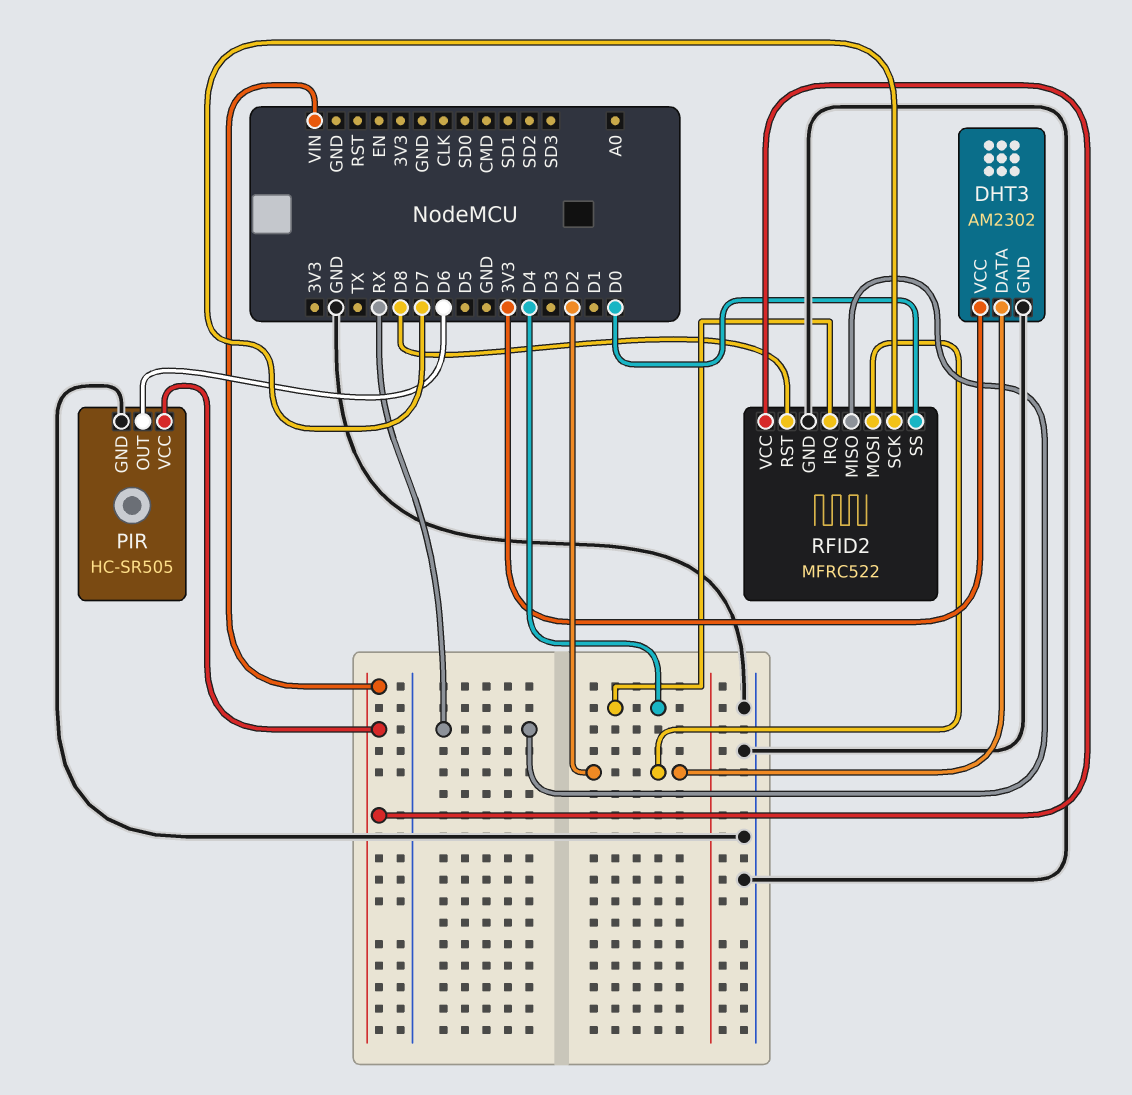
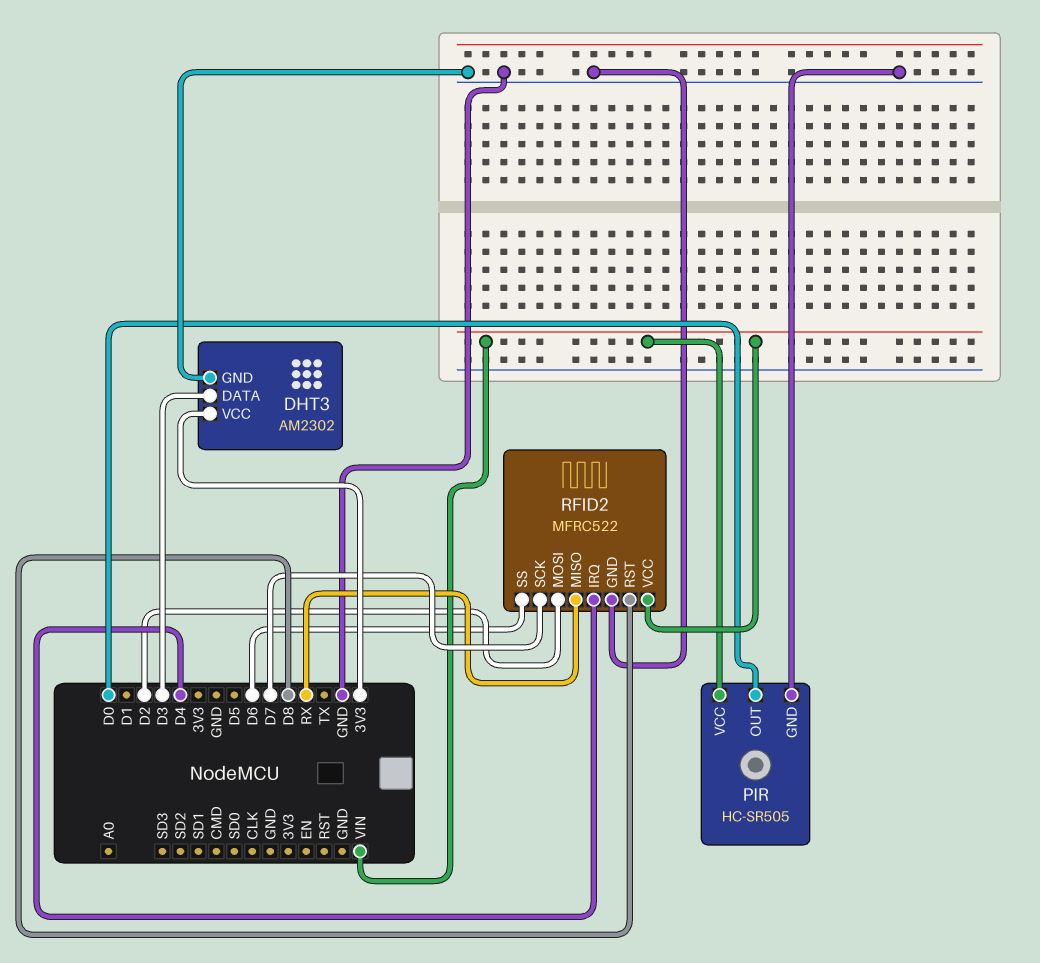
DHT3 pin DATA: D2 -> D3
PIR pin OUT: D6 -> D0
RFID2 pin SS: D0 -> D6

